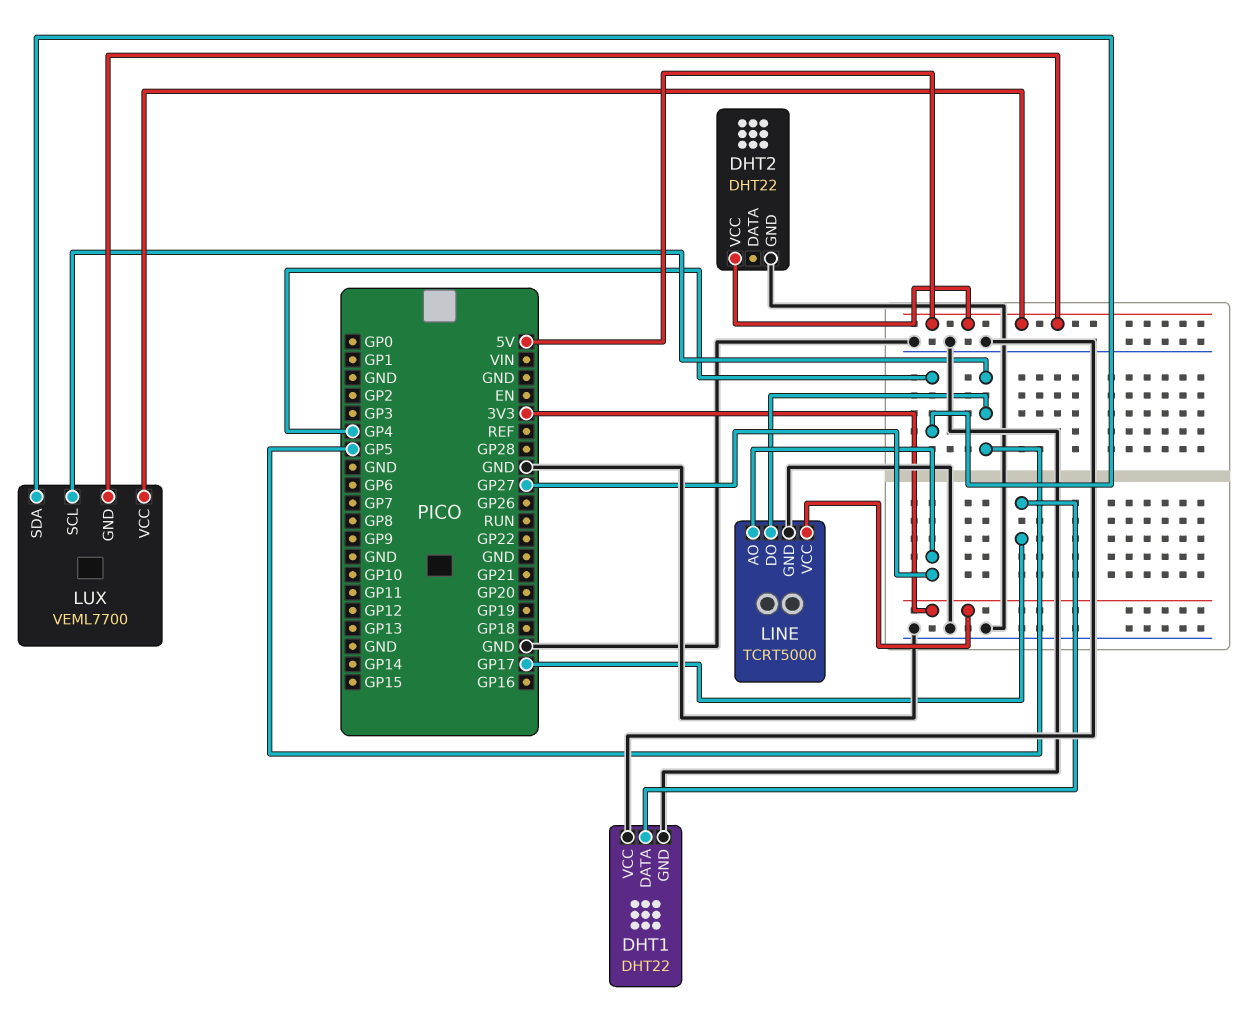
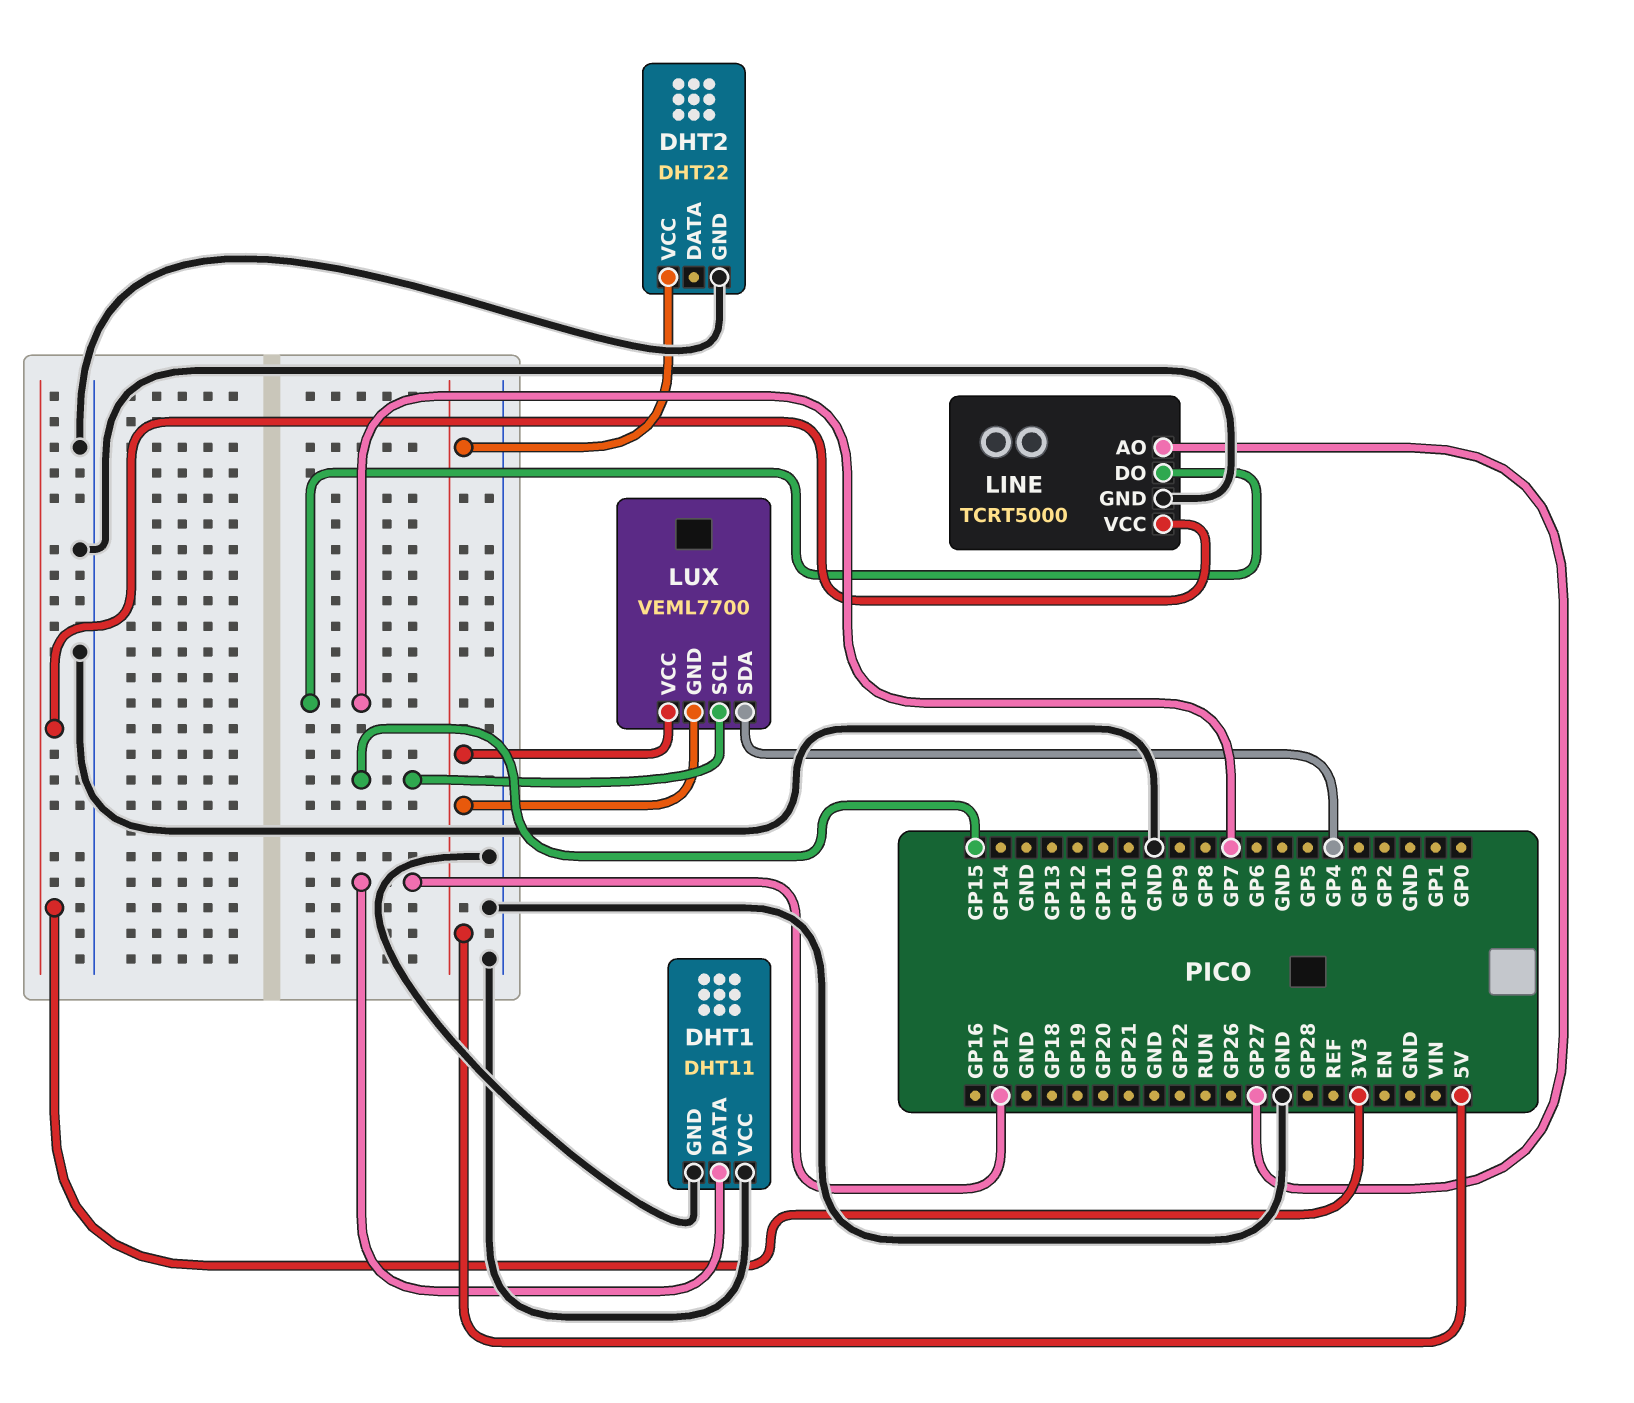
DHT1: DHT22 -> DHT11
LINE pin DO: GP5 -> GP7
LUX pin SCL: GP5 -> GP15

